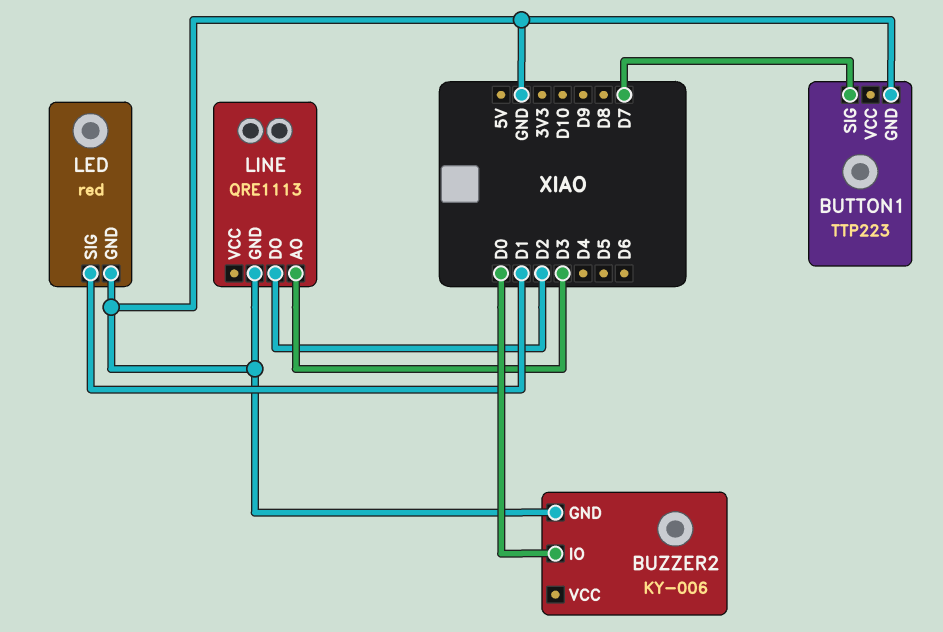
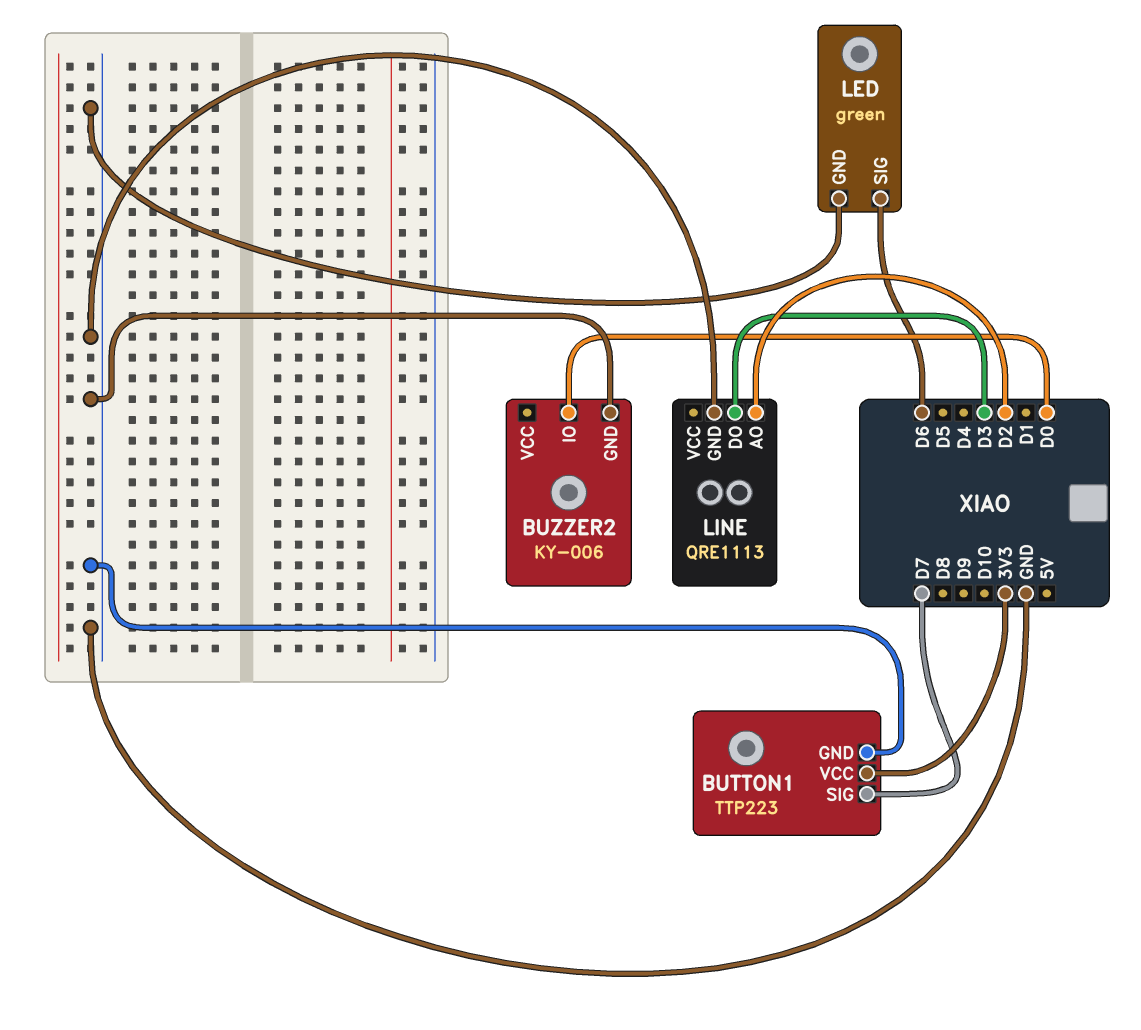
BUTTON1 pin VCC: none -> 3V3
LED: red -> green
LED pin SIG: D1 -> D6
LINE pin AO: D3 -> D2
LINE pin DO: D2 -> D3

